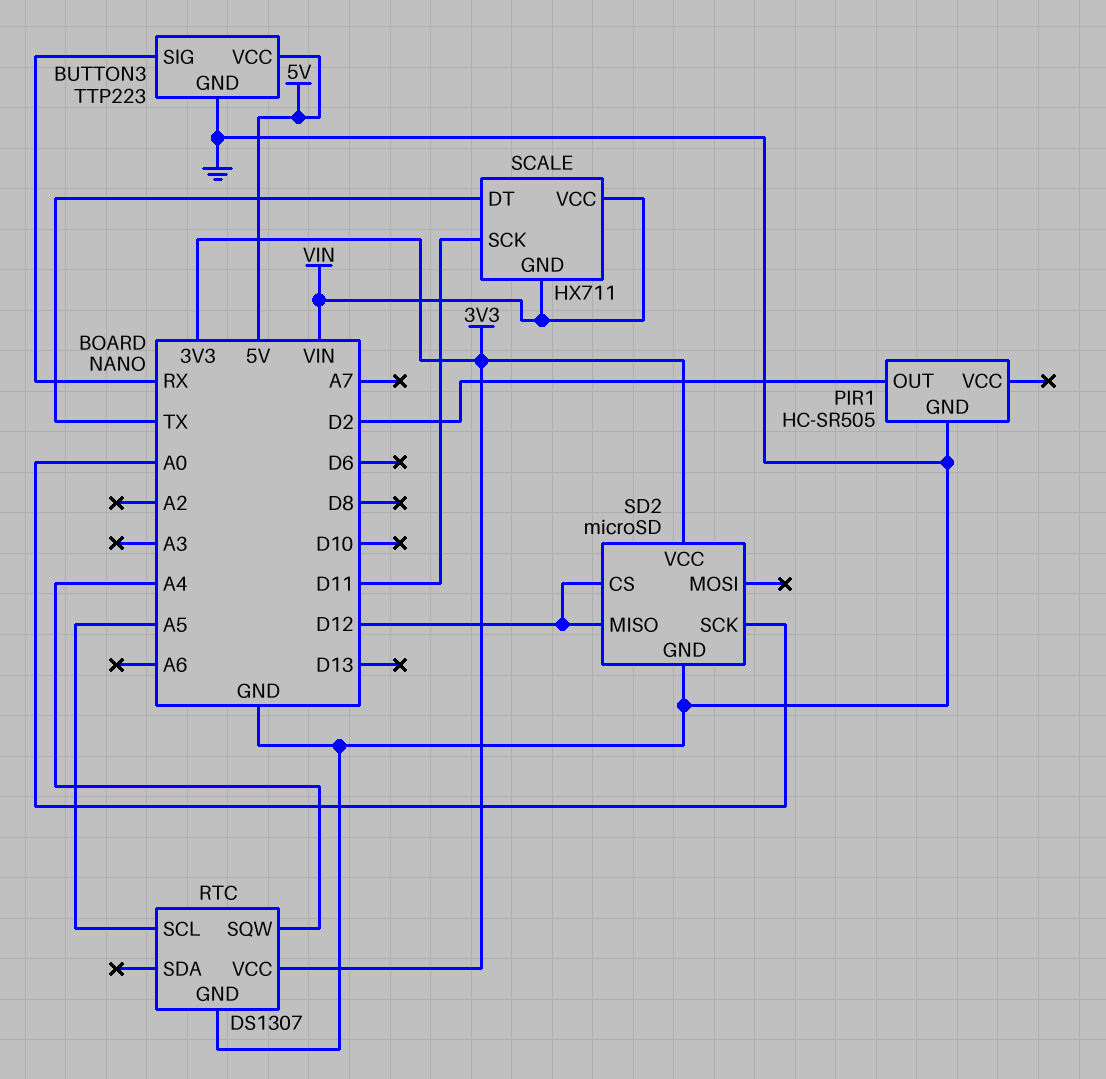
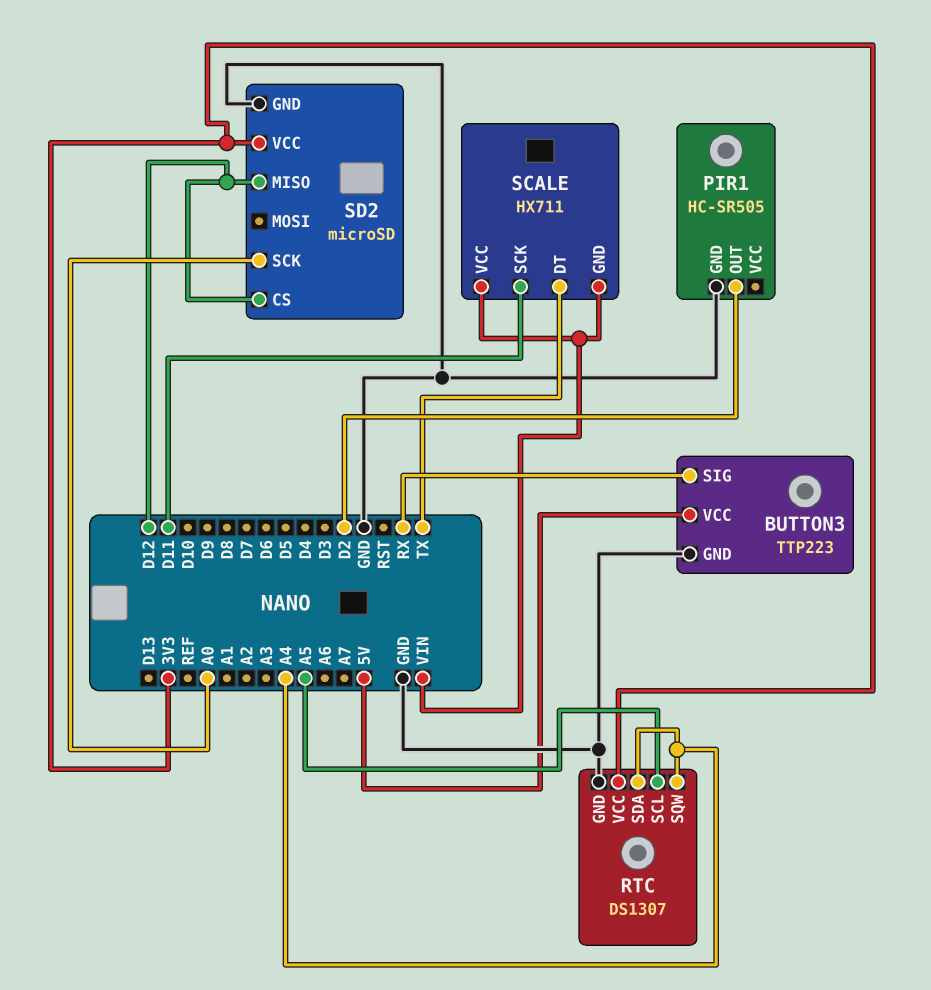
RTC pin SDA: none -> A4

